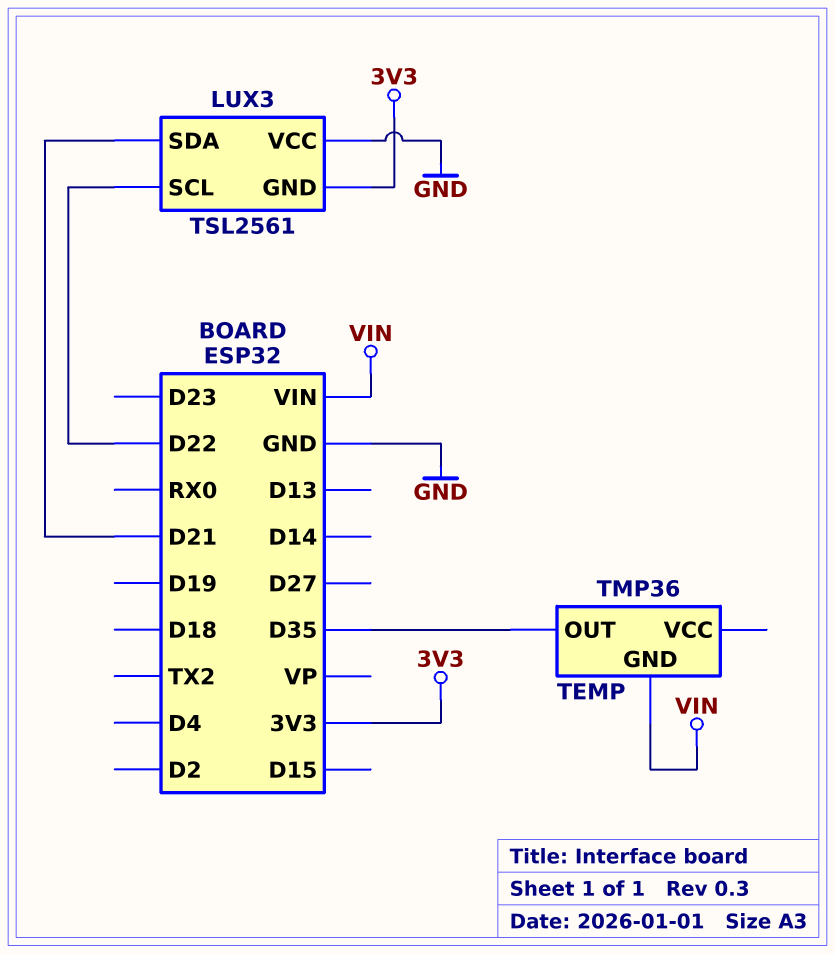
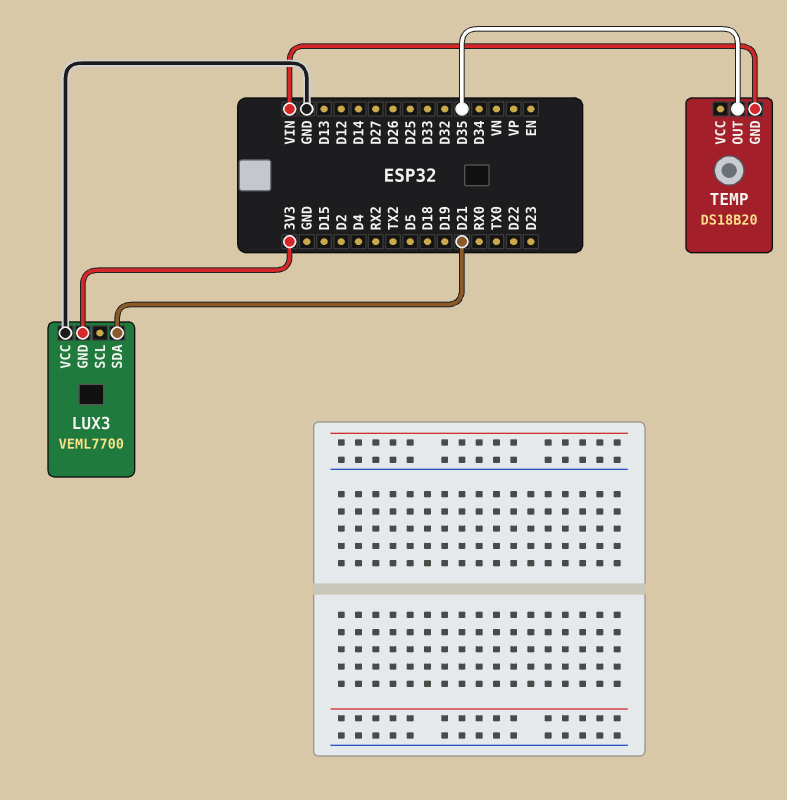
LUX3: TSL2561 -> VEML7700
LUX3 pin SCL: D22 -> none
TEMP: TMP36 -> DS18B20

